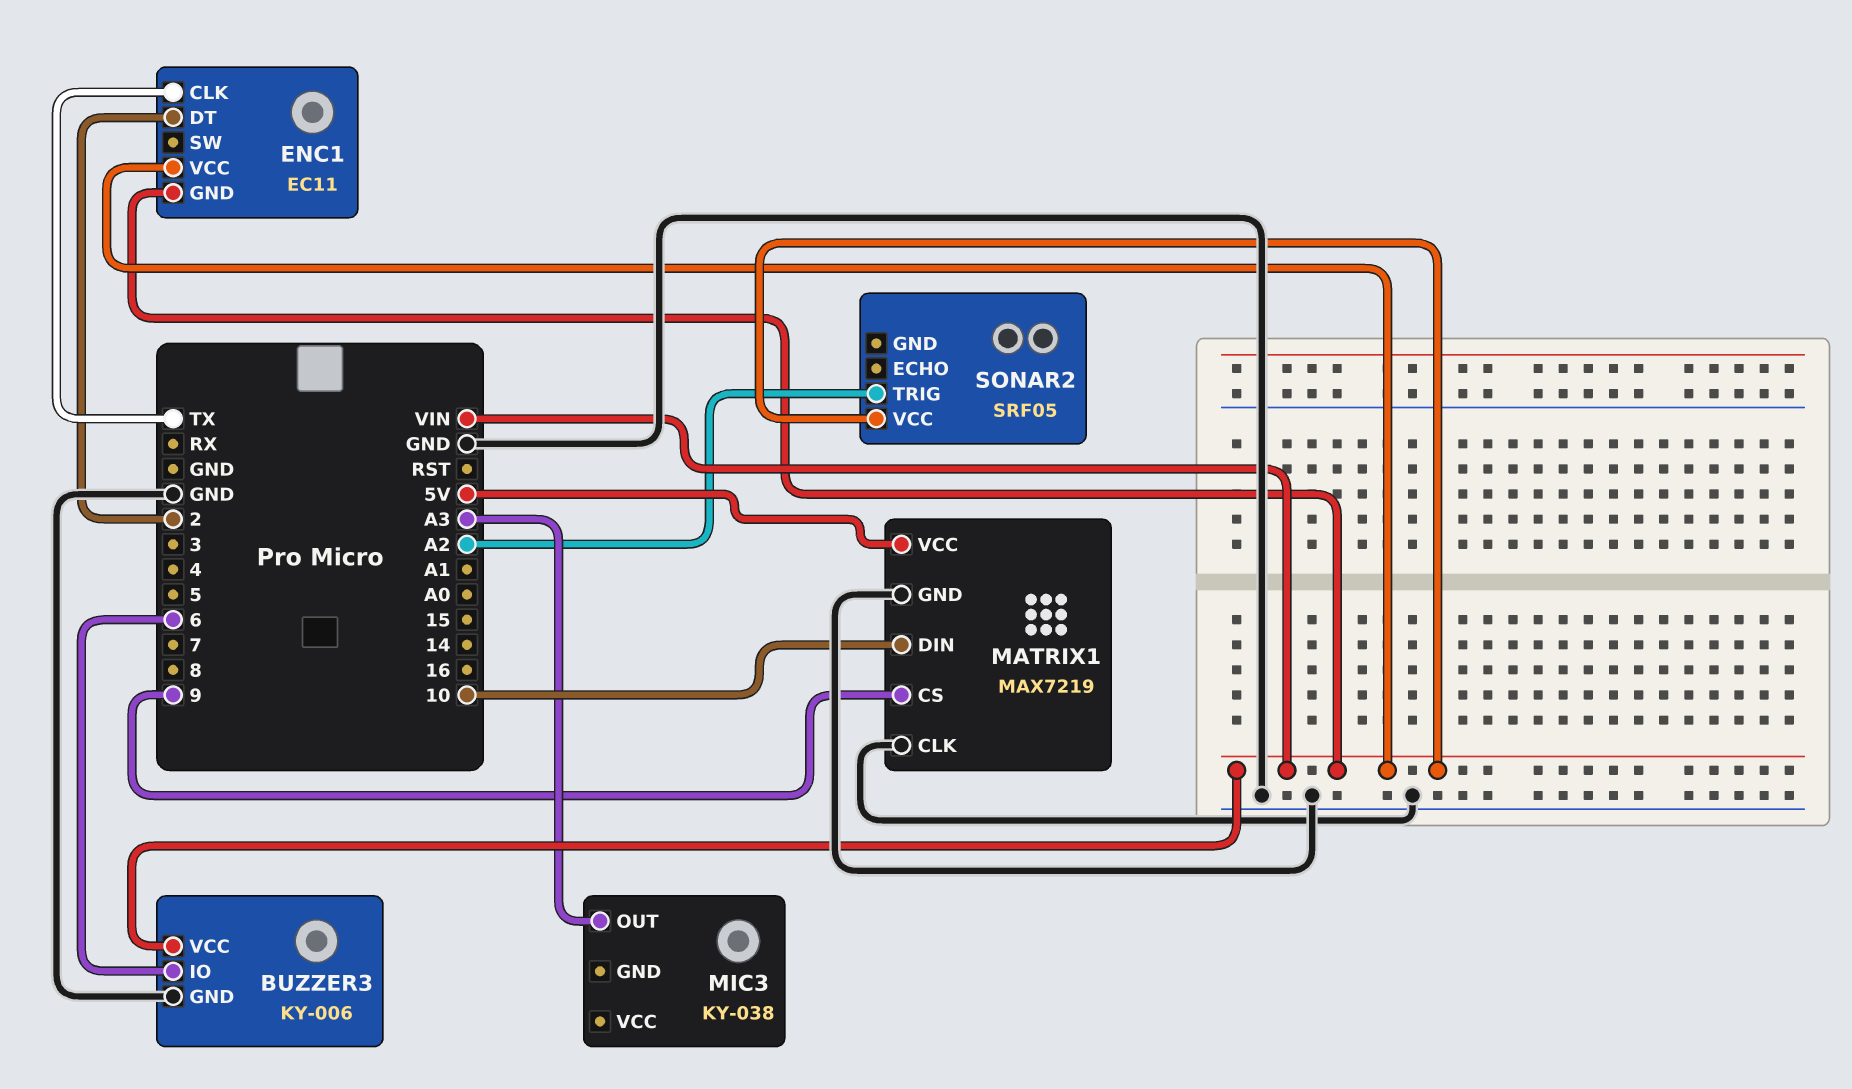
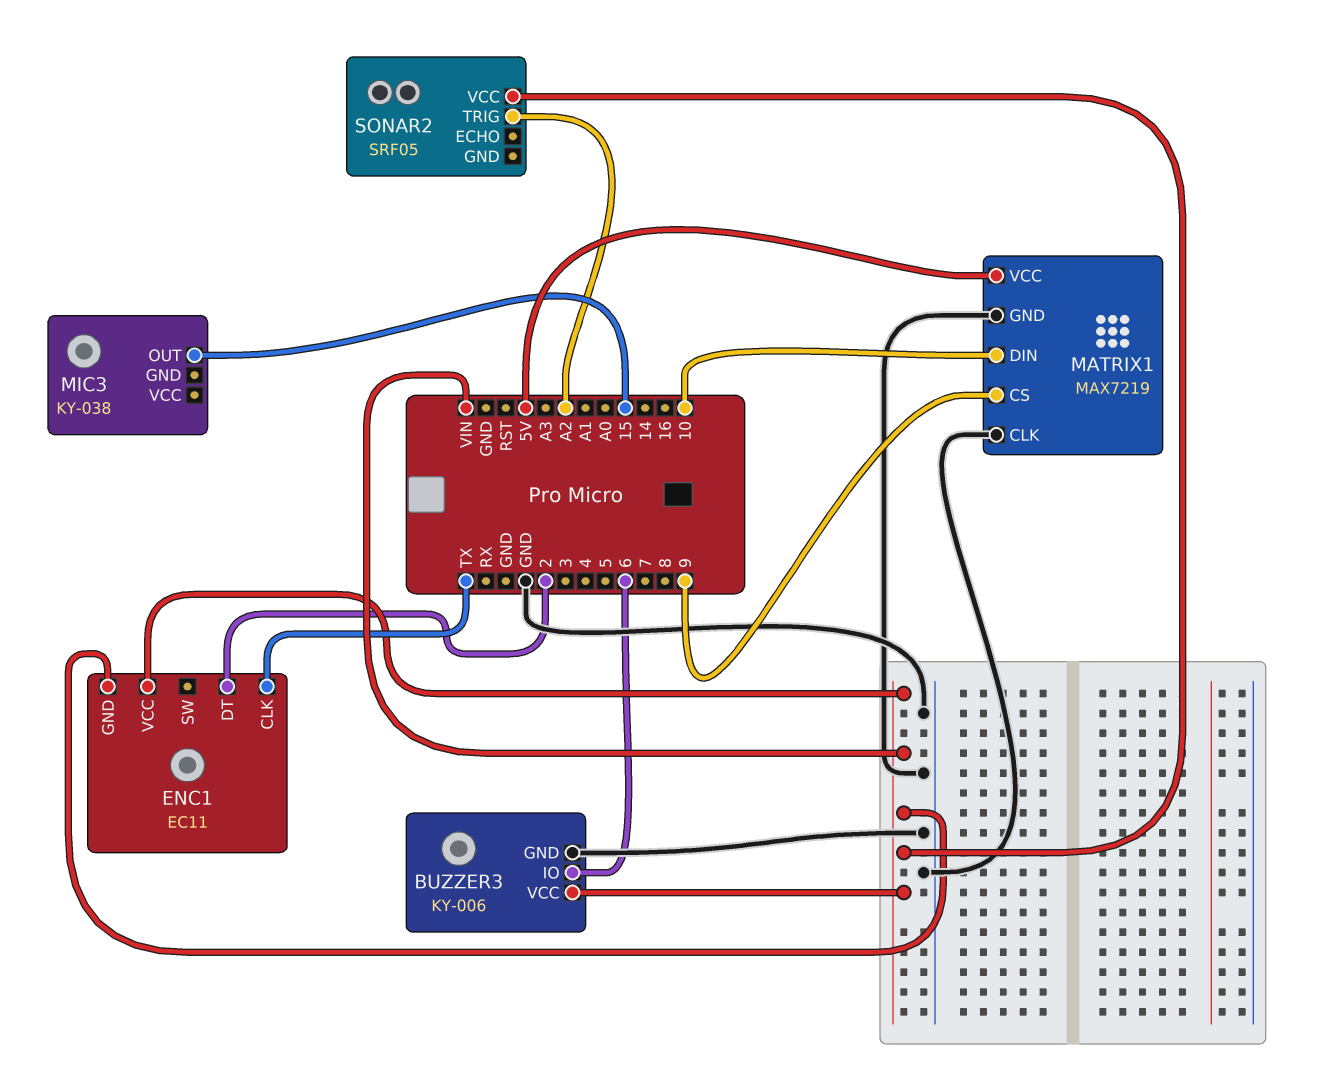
MIC3 pin OUT: A3 -> 15

